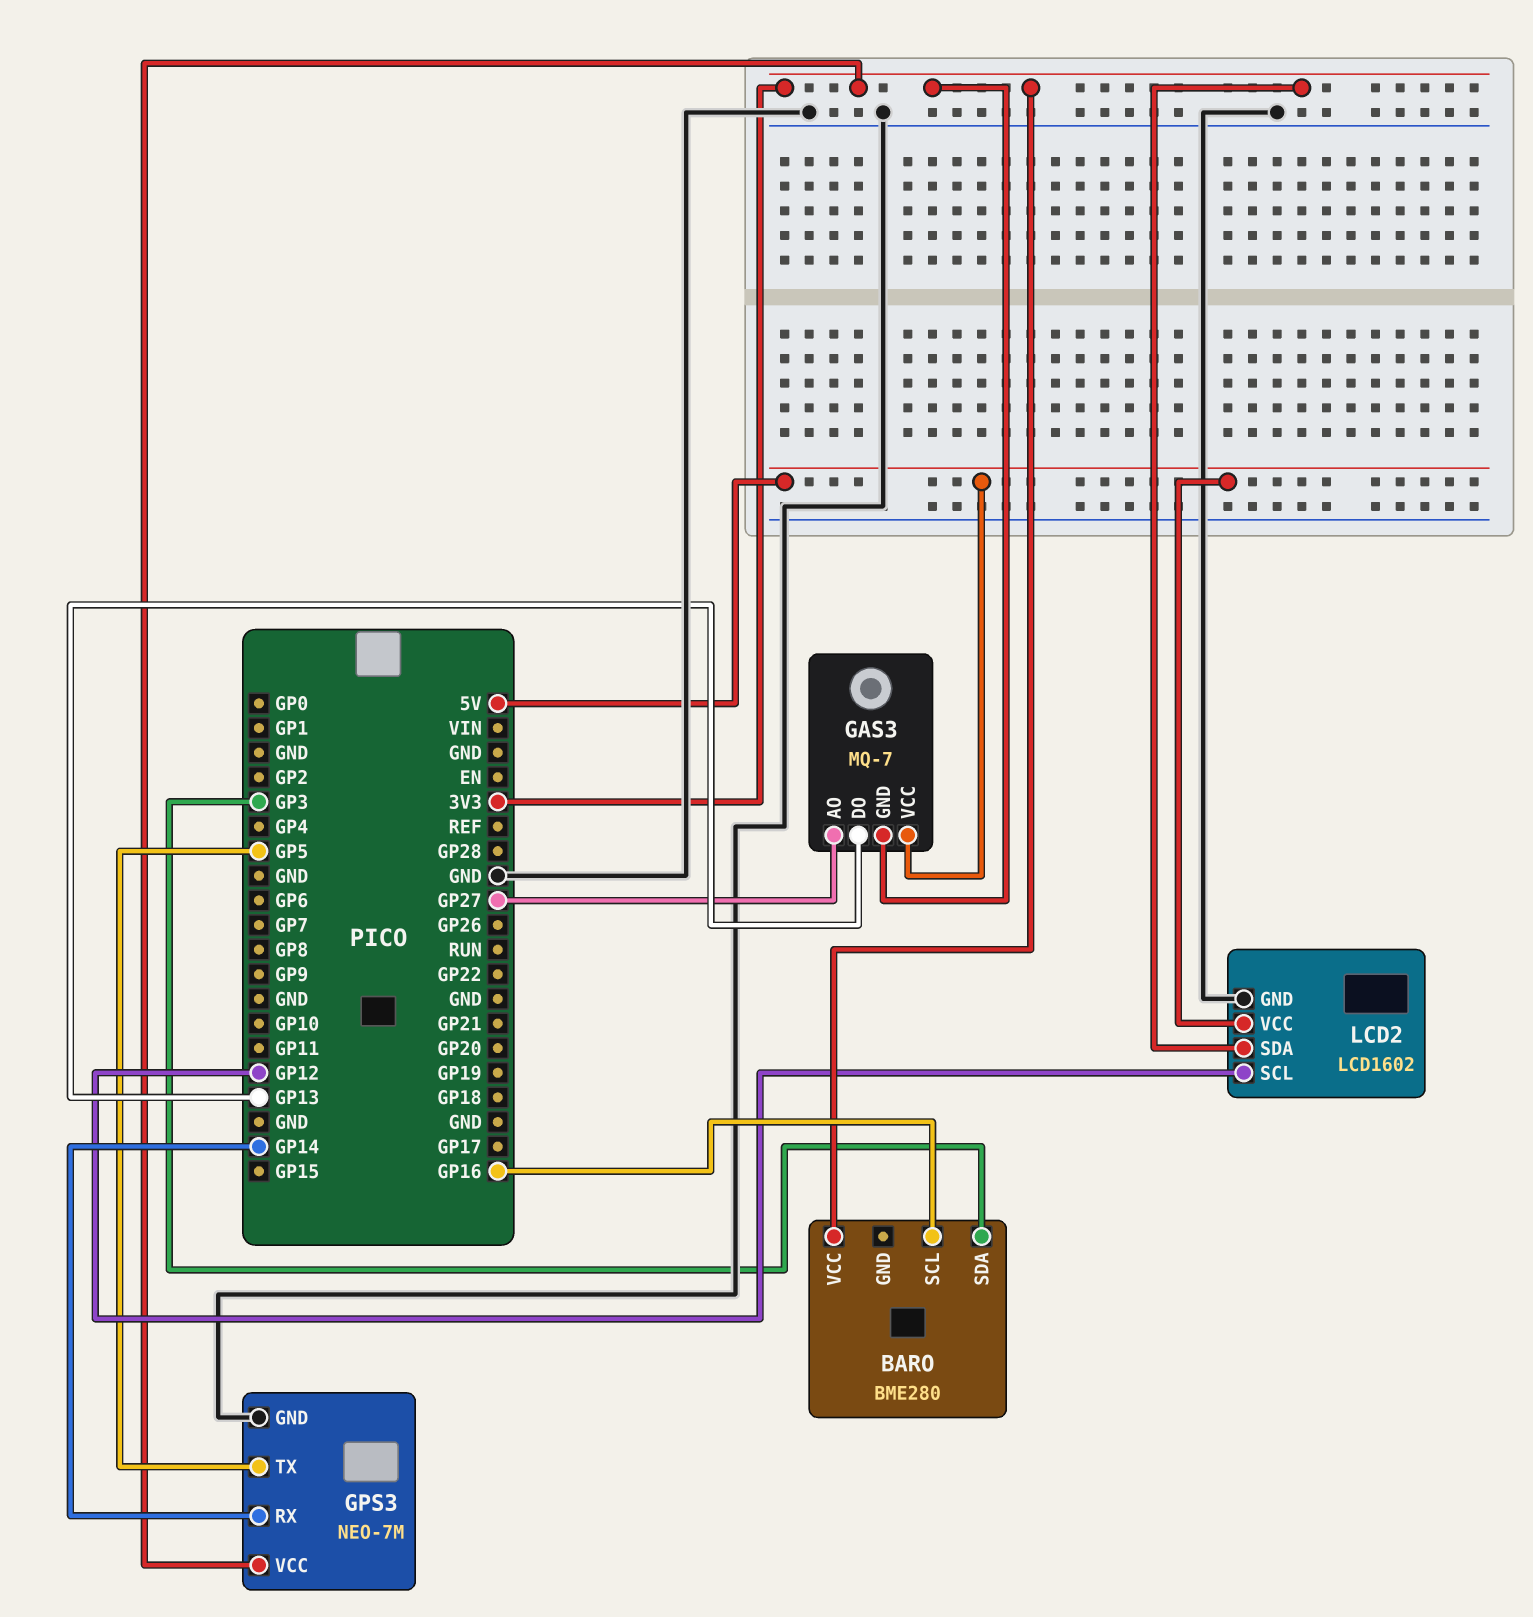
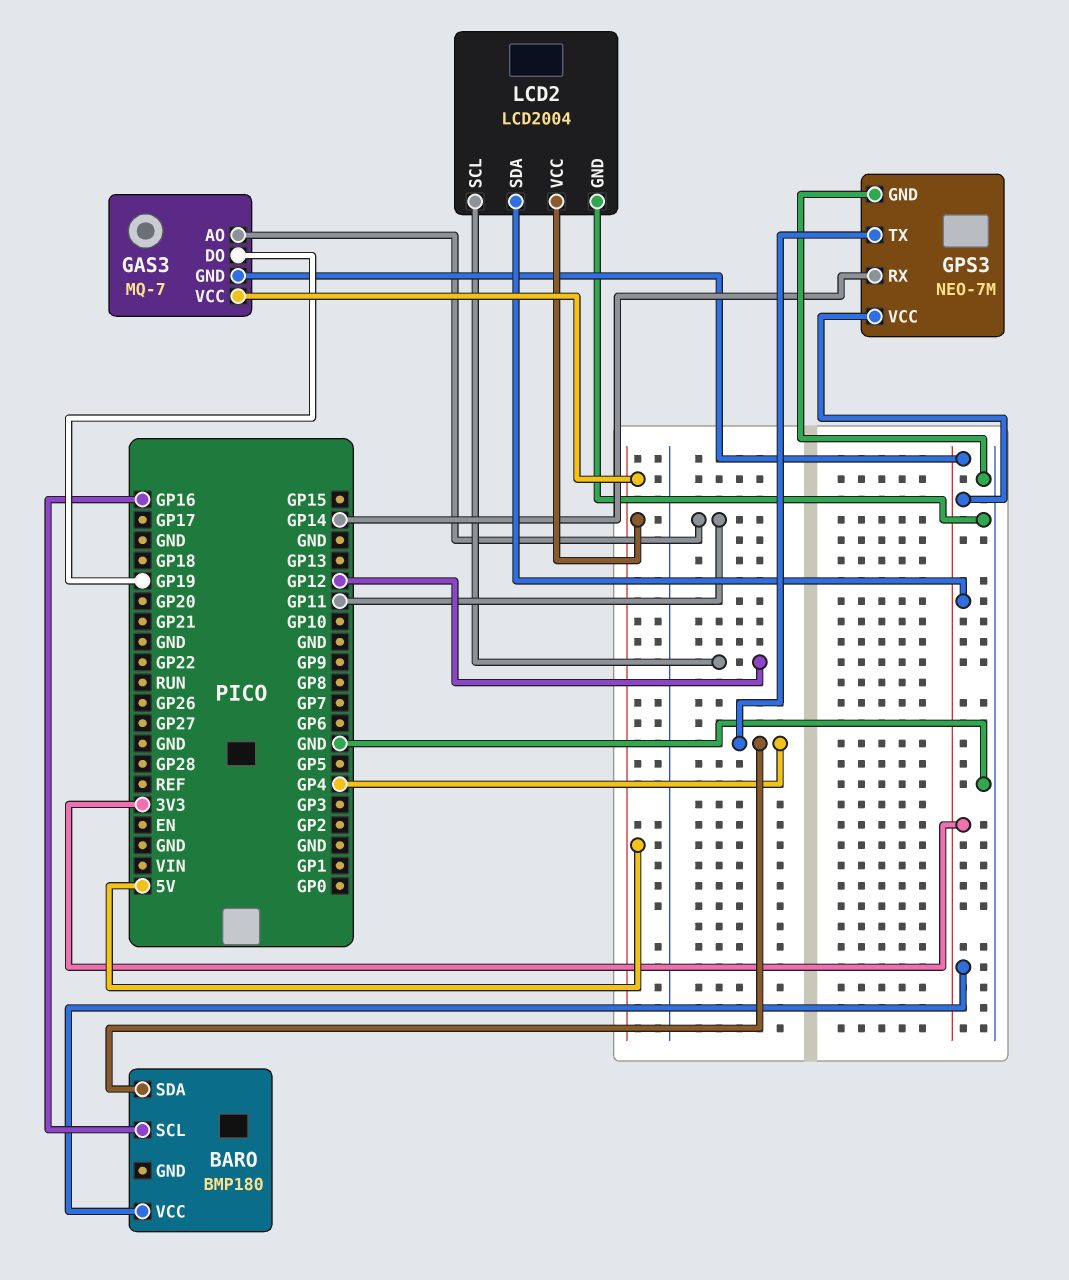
BARO: BME280 -> BMP180
BARO pin SDA: GP3 -> GP4
GAS3 pin AO: GP27 -> GP11
GAS3 pin DO: GP13 -> GP19
GPS3 pin TX: GP5 -> GP4
LCD2: LCD1602 -> LCD2004

